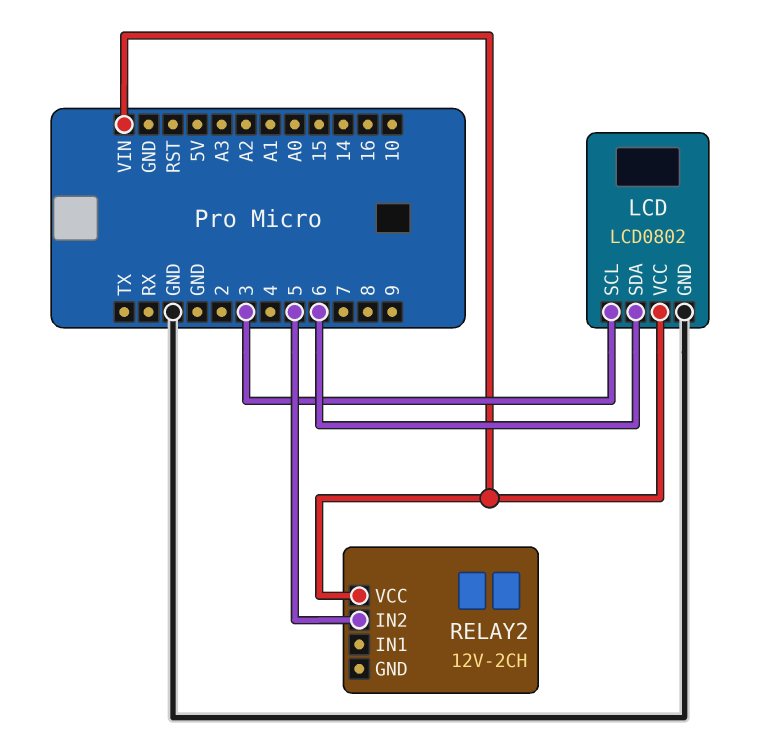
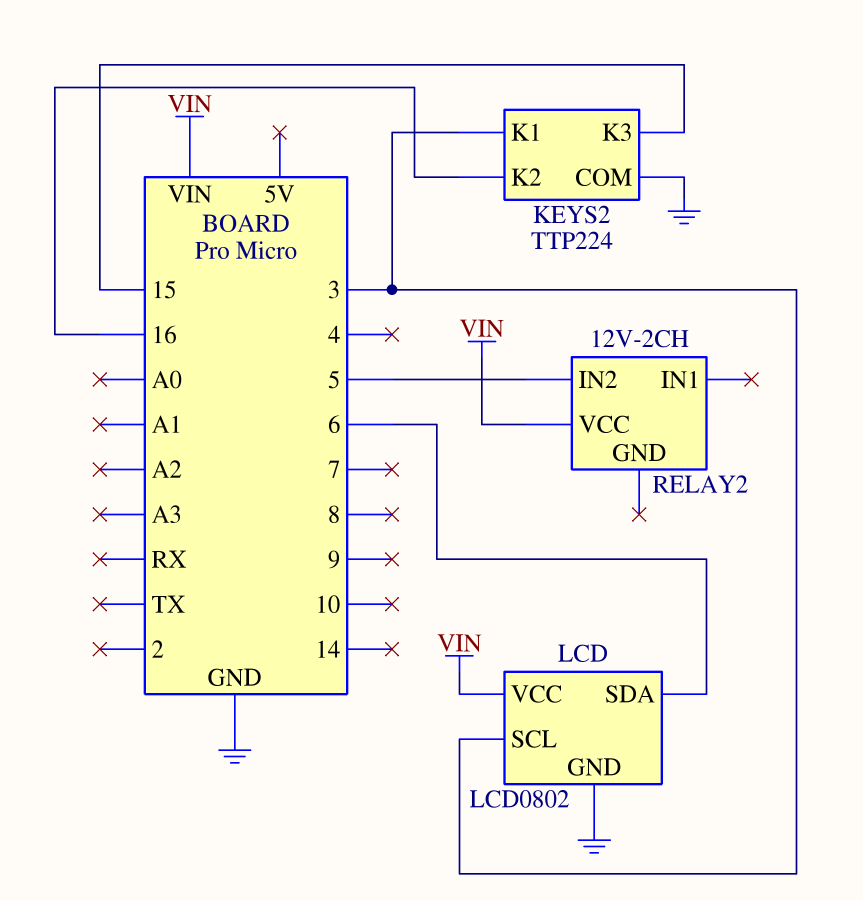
KEYS2: none -> TTP224
KEYS2 pin COM: none -> GND
KEYS2 pin K1: none -> 3
KEYS2 pin K2: none -> 16
KEYS2 pin K3: none -> 15

